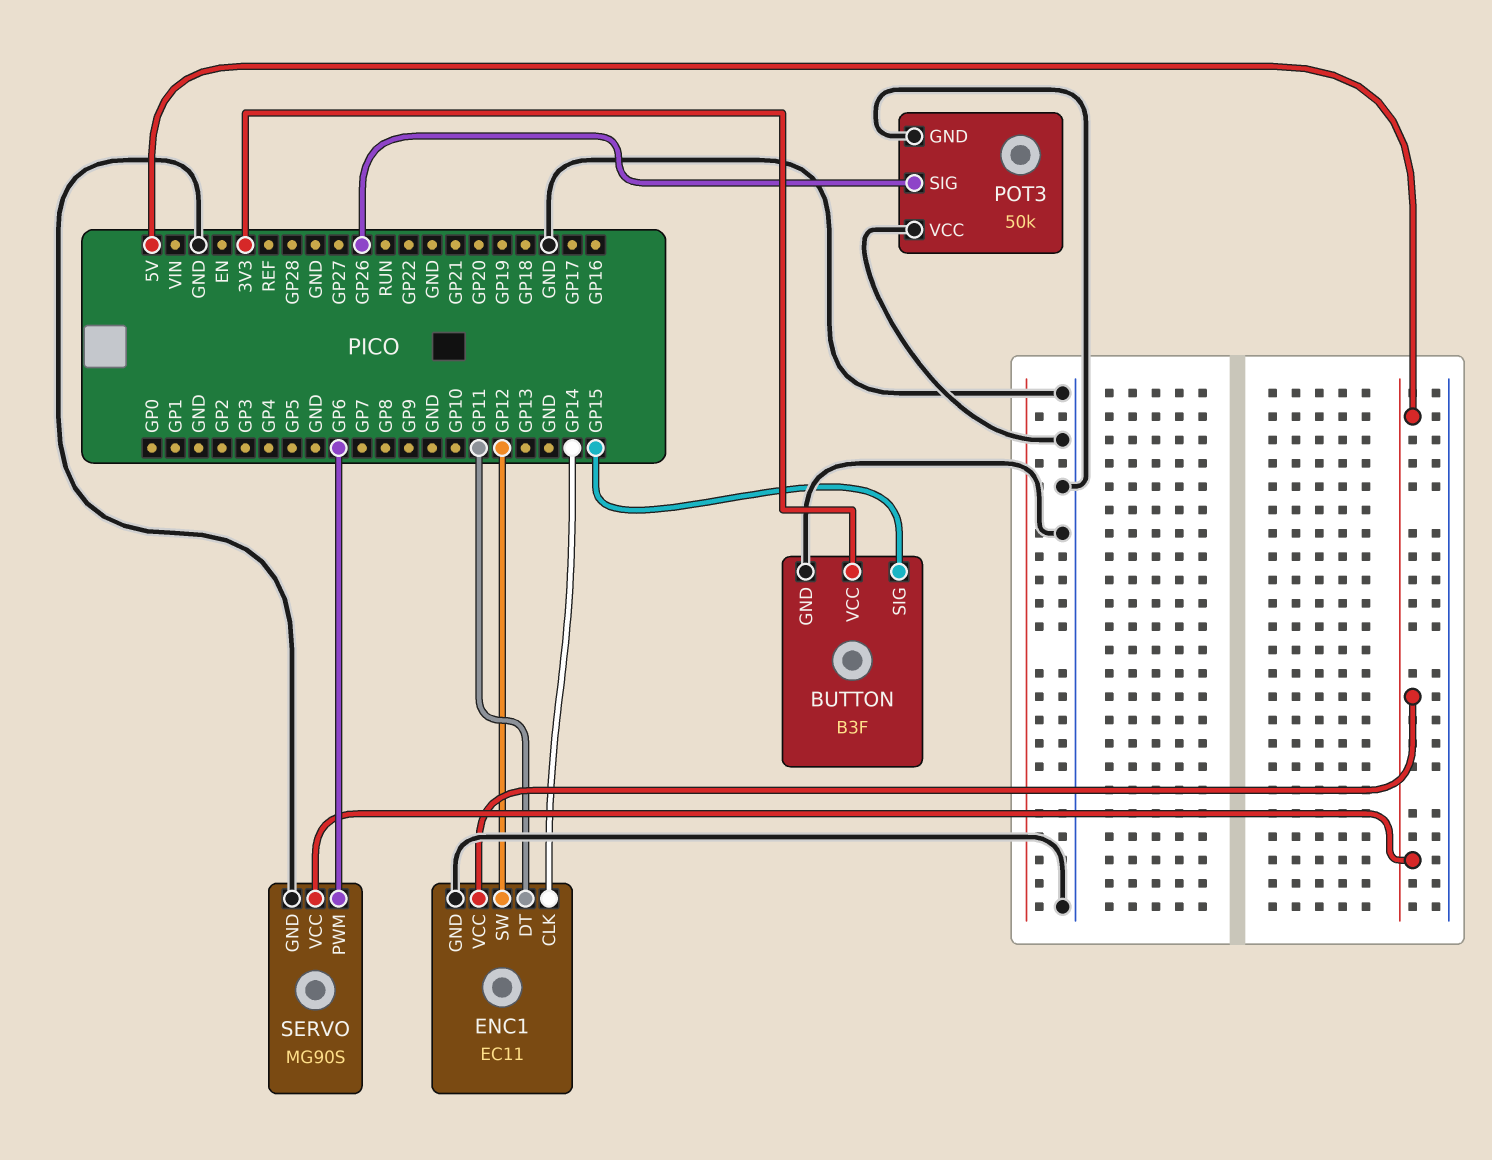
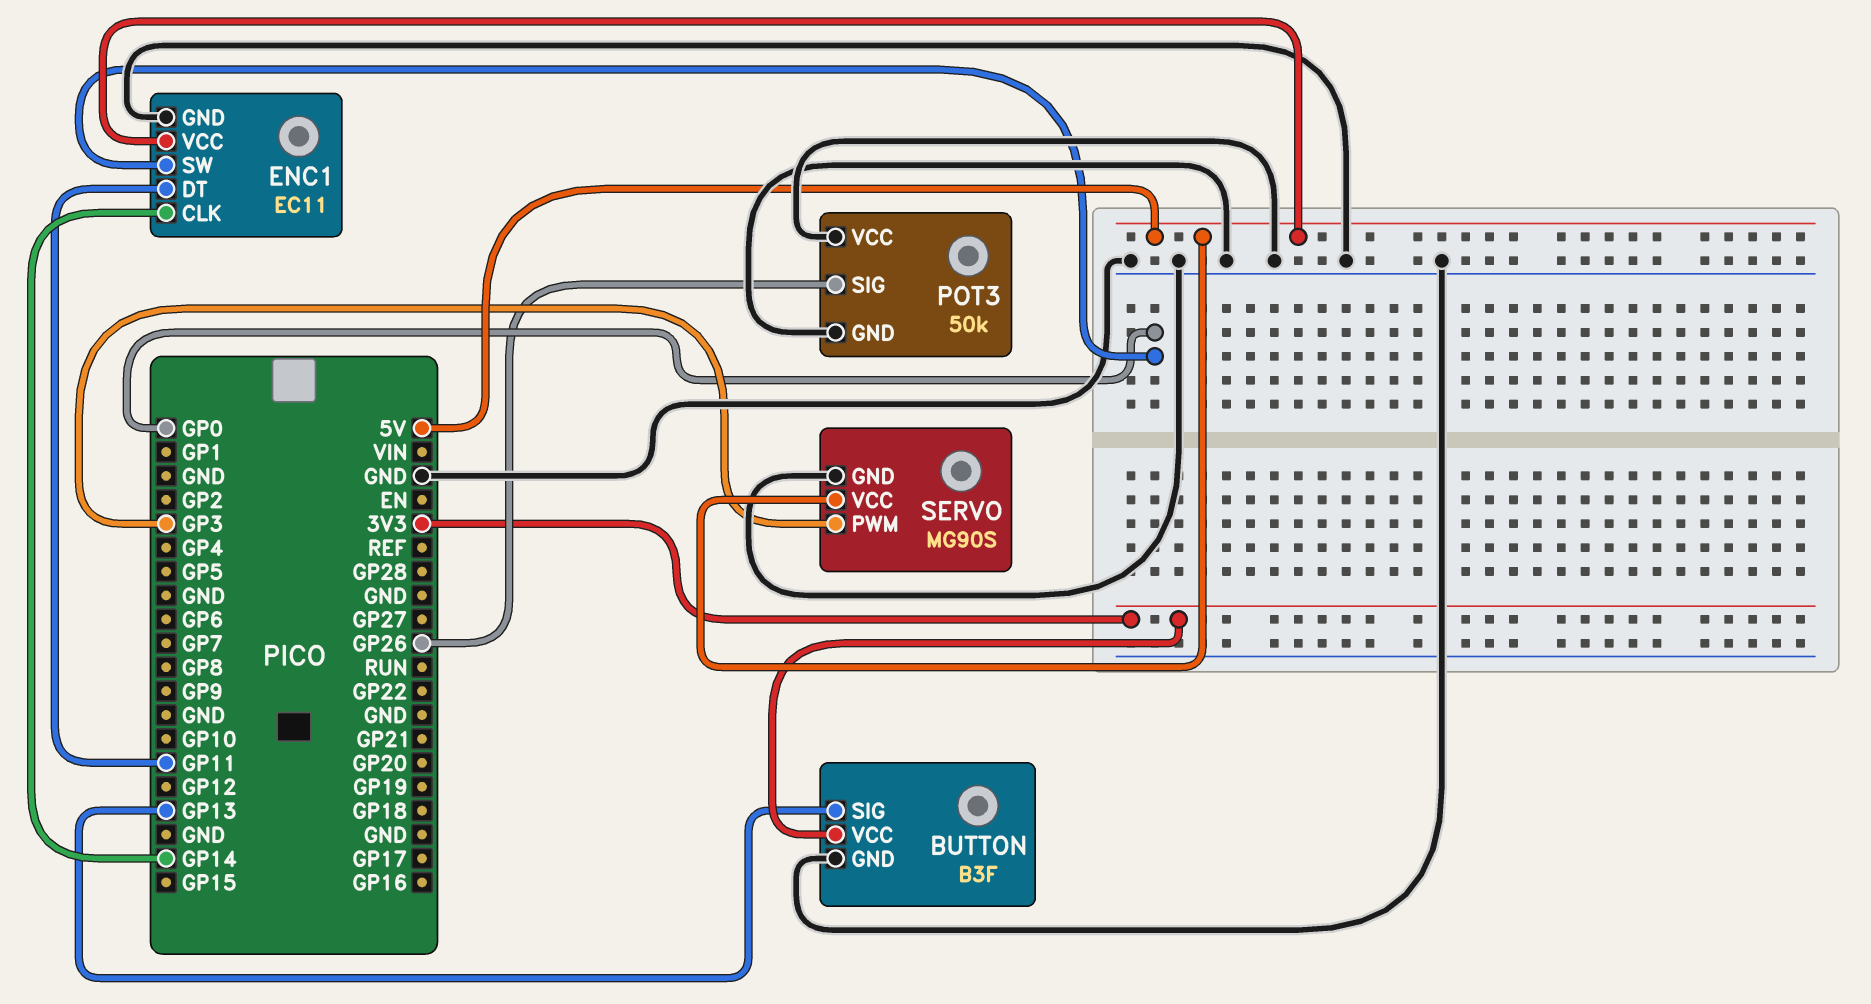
BUTTON pin SIG: GP15 -> GP13
ENC1 pin SW: GP12 -> GP0
SERVO pin PWM: GP6 -> GP3

